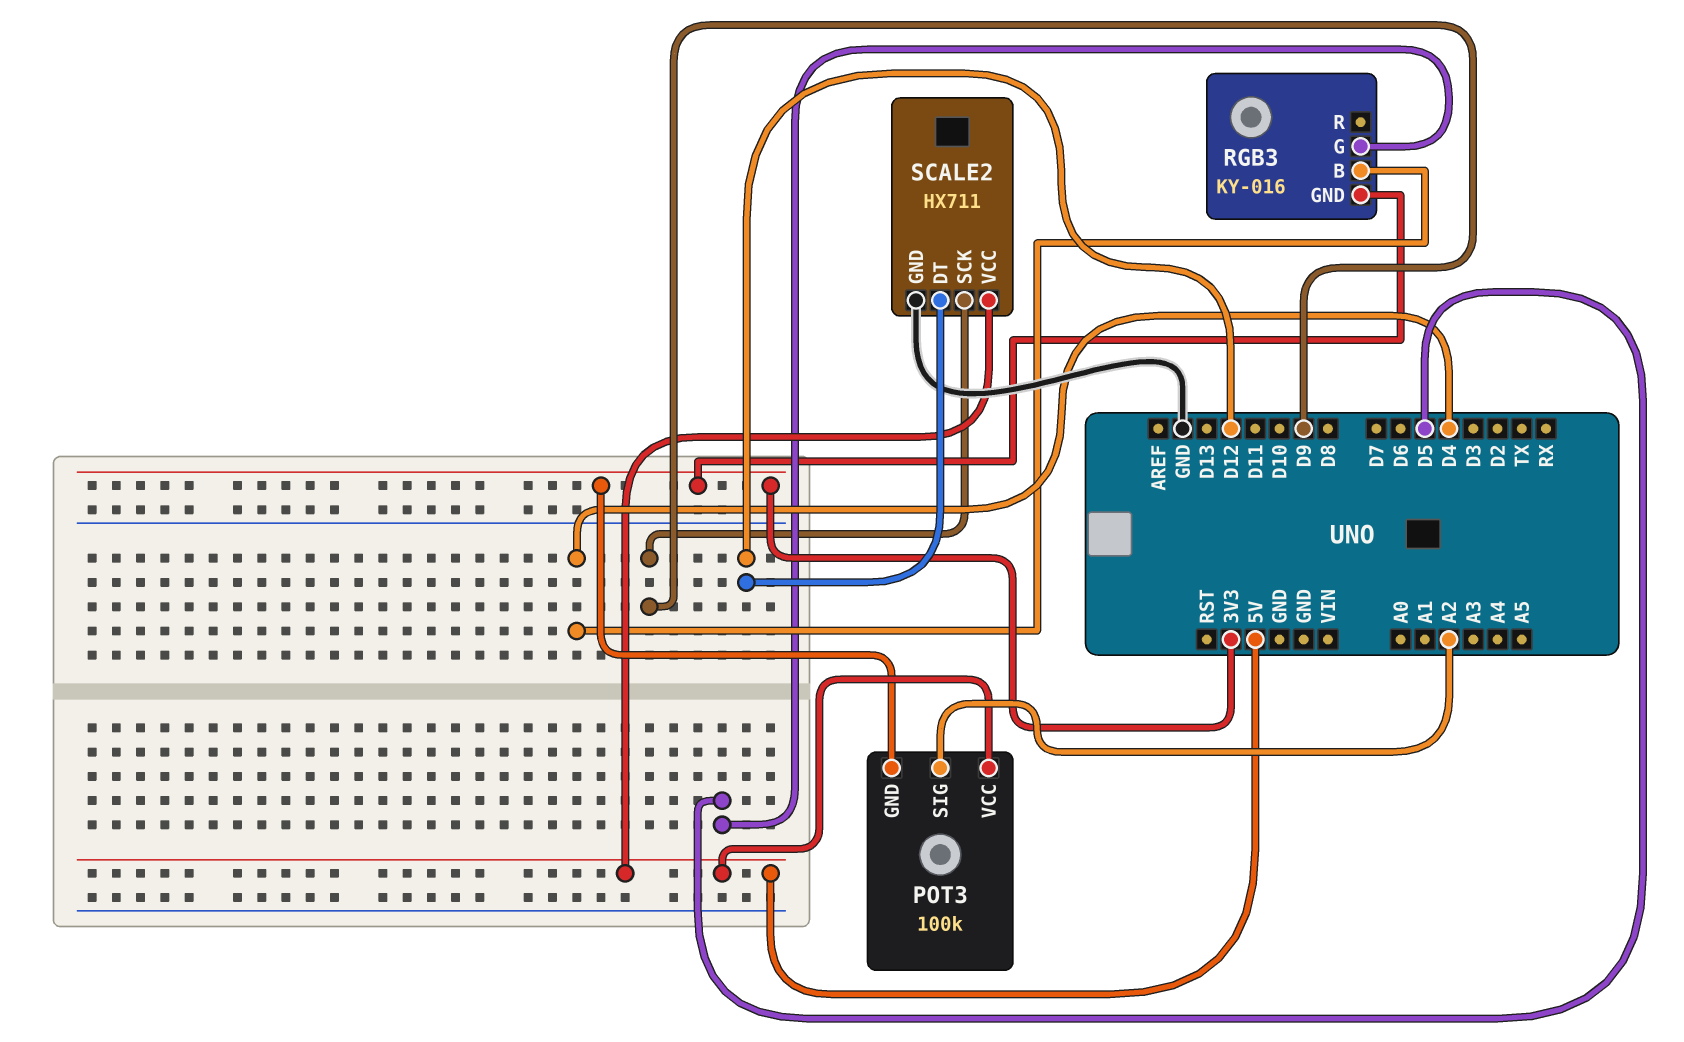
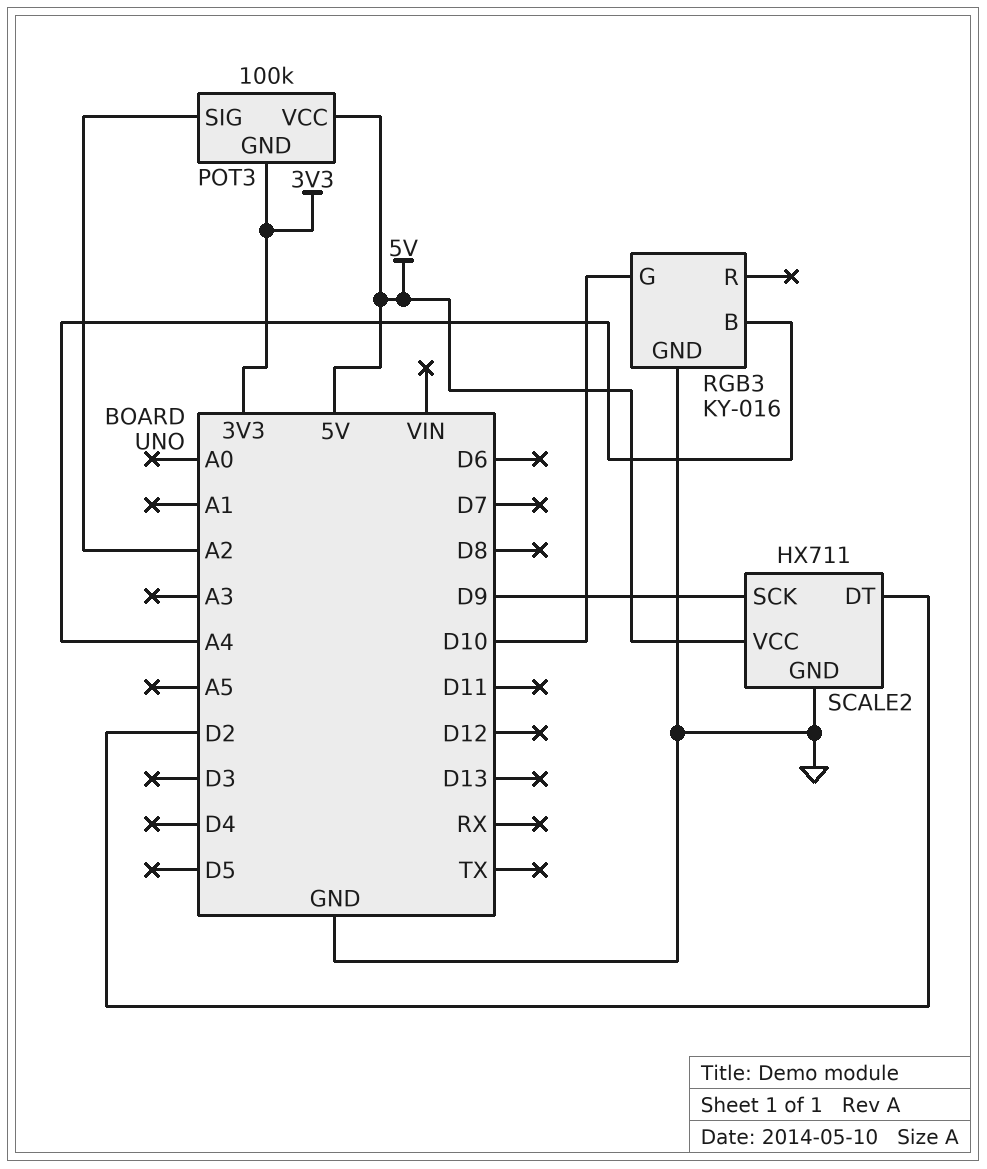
RGB3 pin B: D4 -> A4
RGB3 pin G: D5 -> D10
RGB3 pin GND: 3V3 -> GND
SCALE2 pin DT: D12 -> D2

